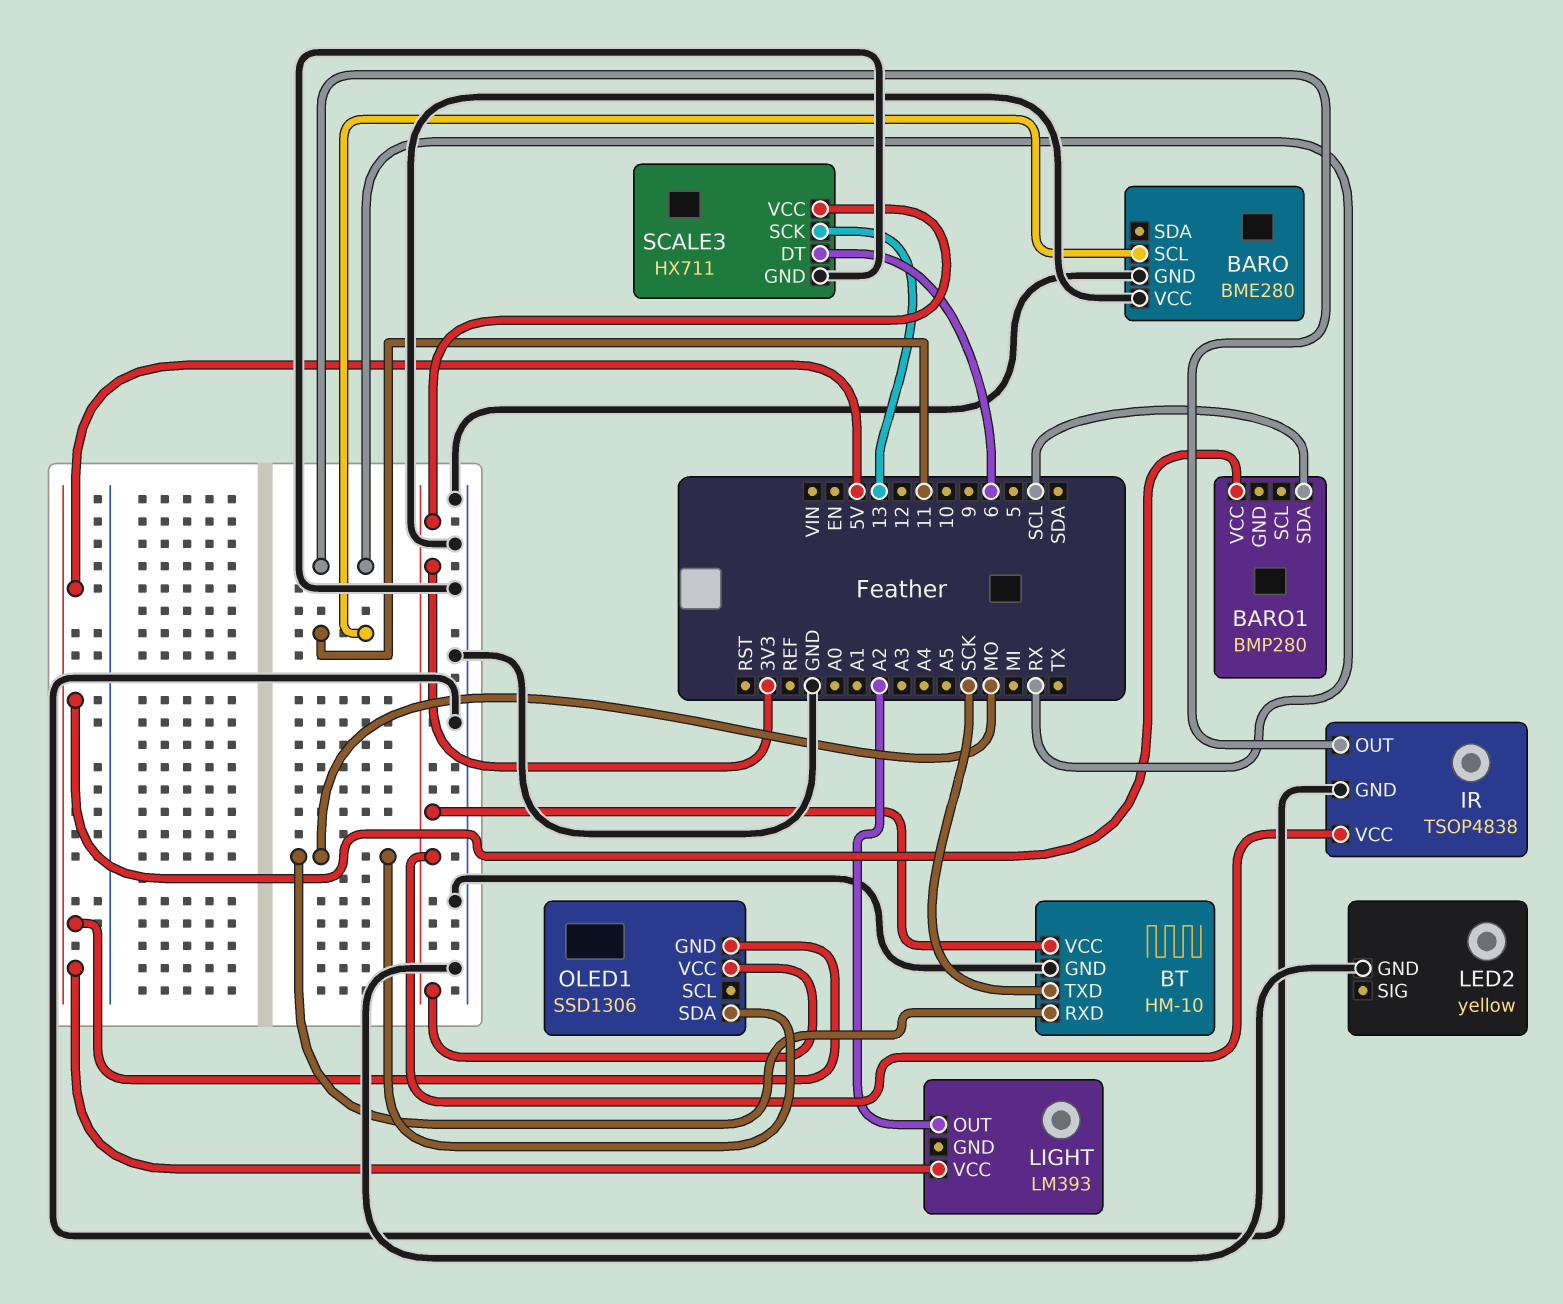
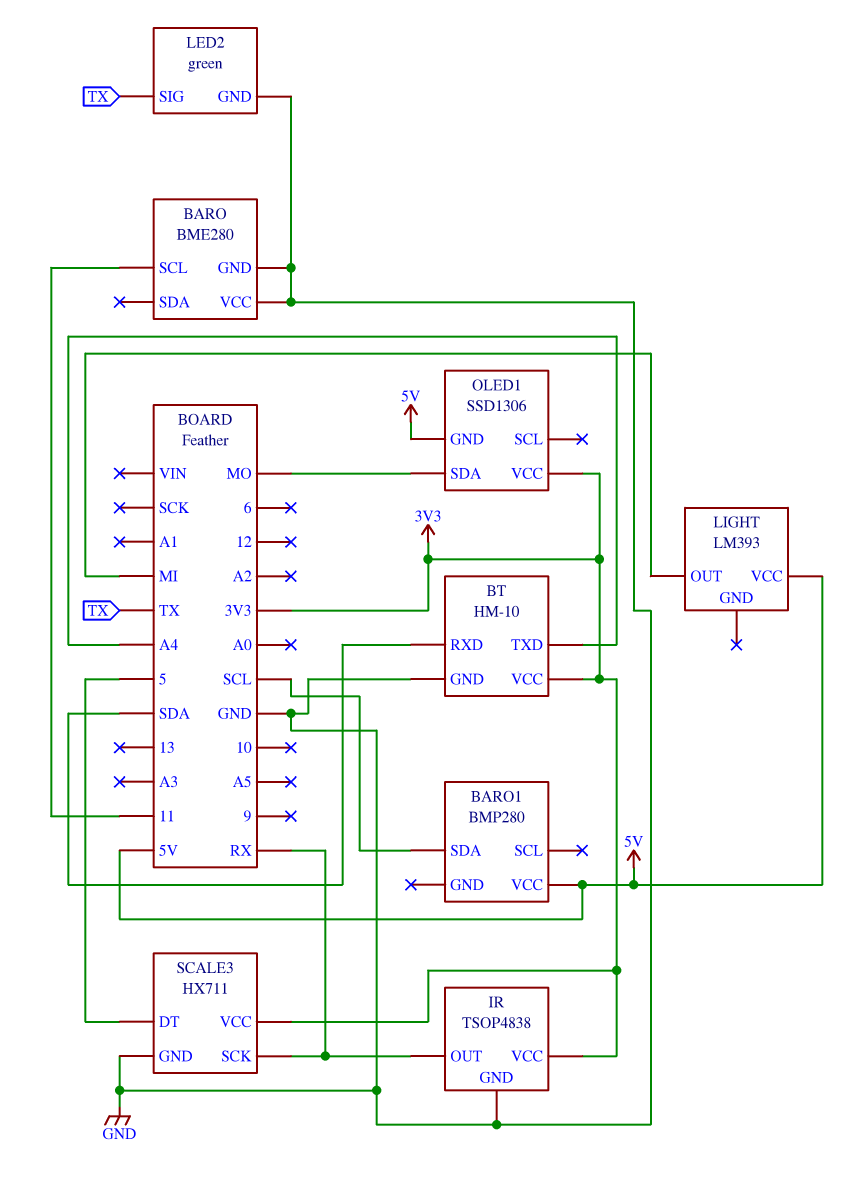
BT pin RXD: MO -> SDA
BT pin TXD: SCK -> A4
LED2: yellow -> green
LED2 pin SIG: none -> TX
LIGHT pin OUT: A2 -> MI
SCALE3 pin DT: 6 -> 5
SCALE3 pin SCK: 13 -> RX

